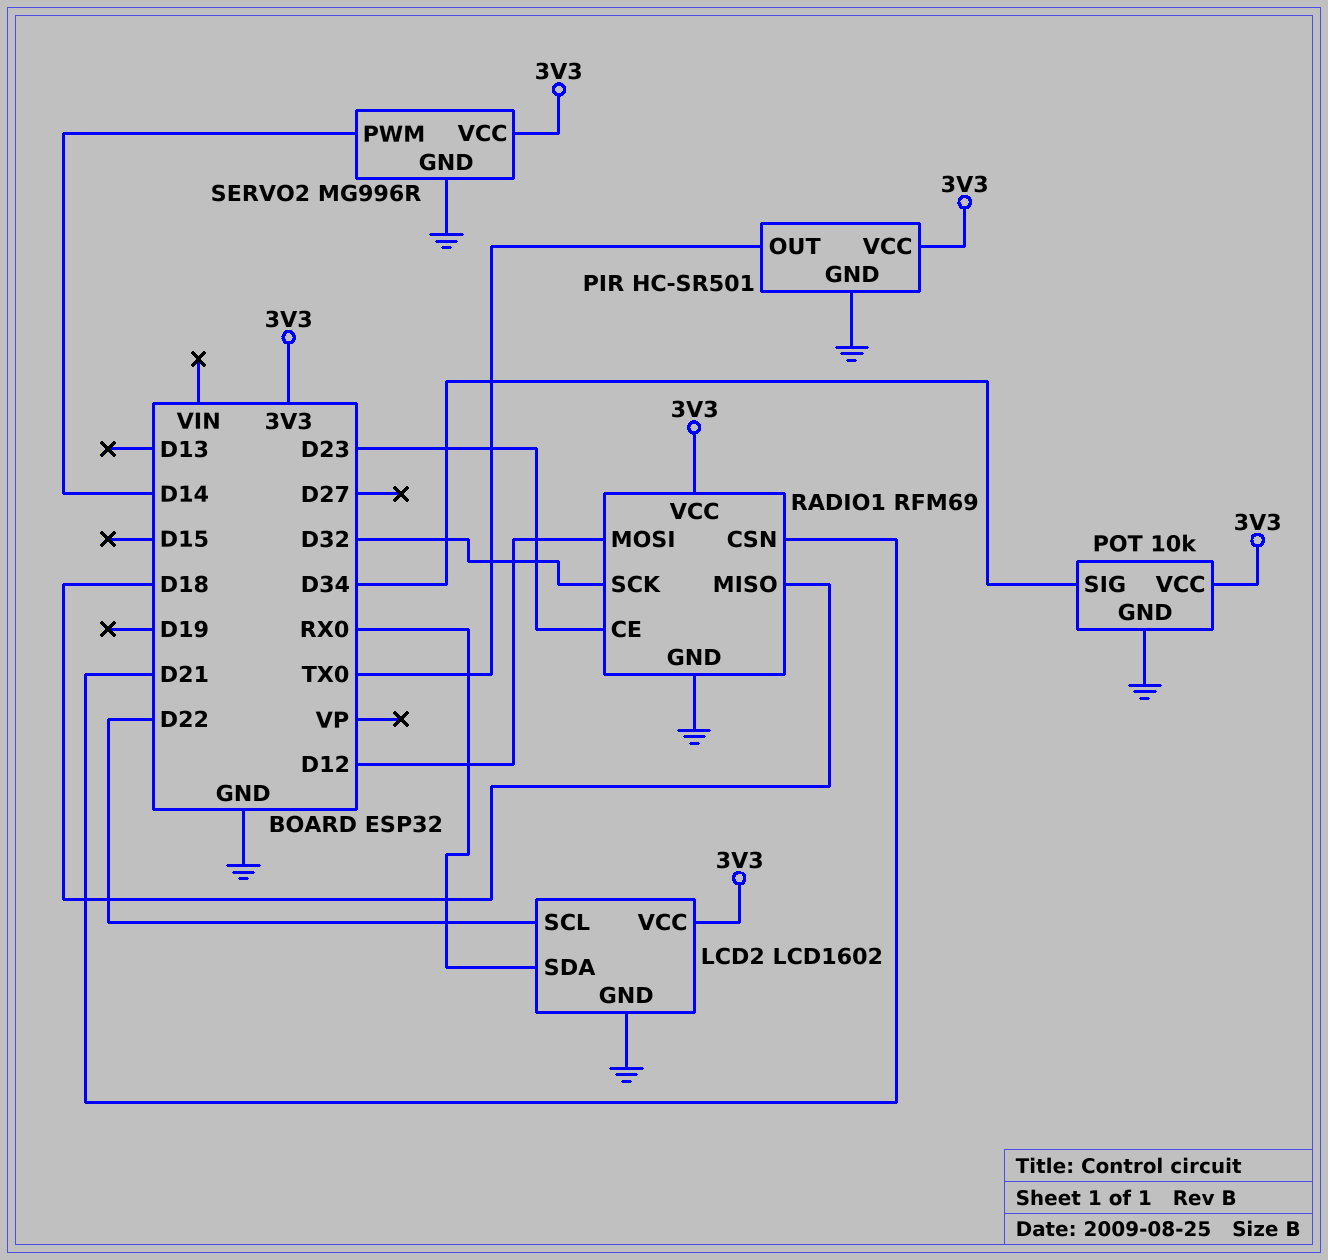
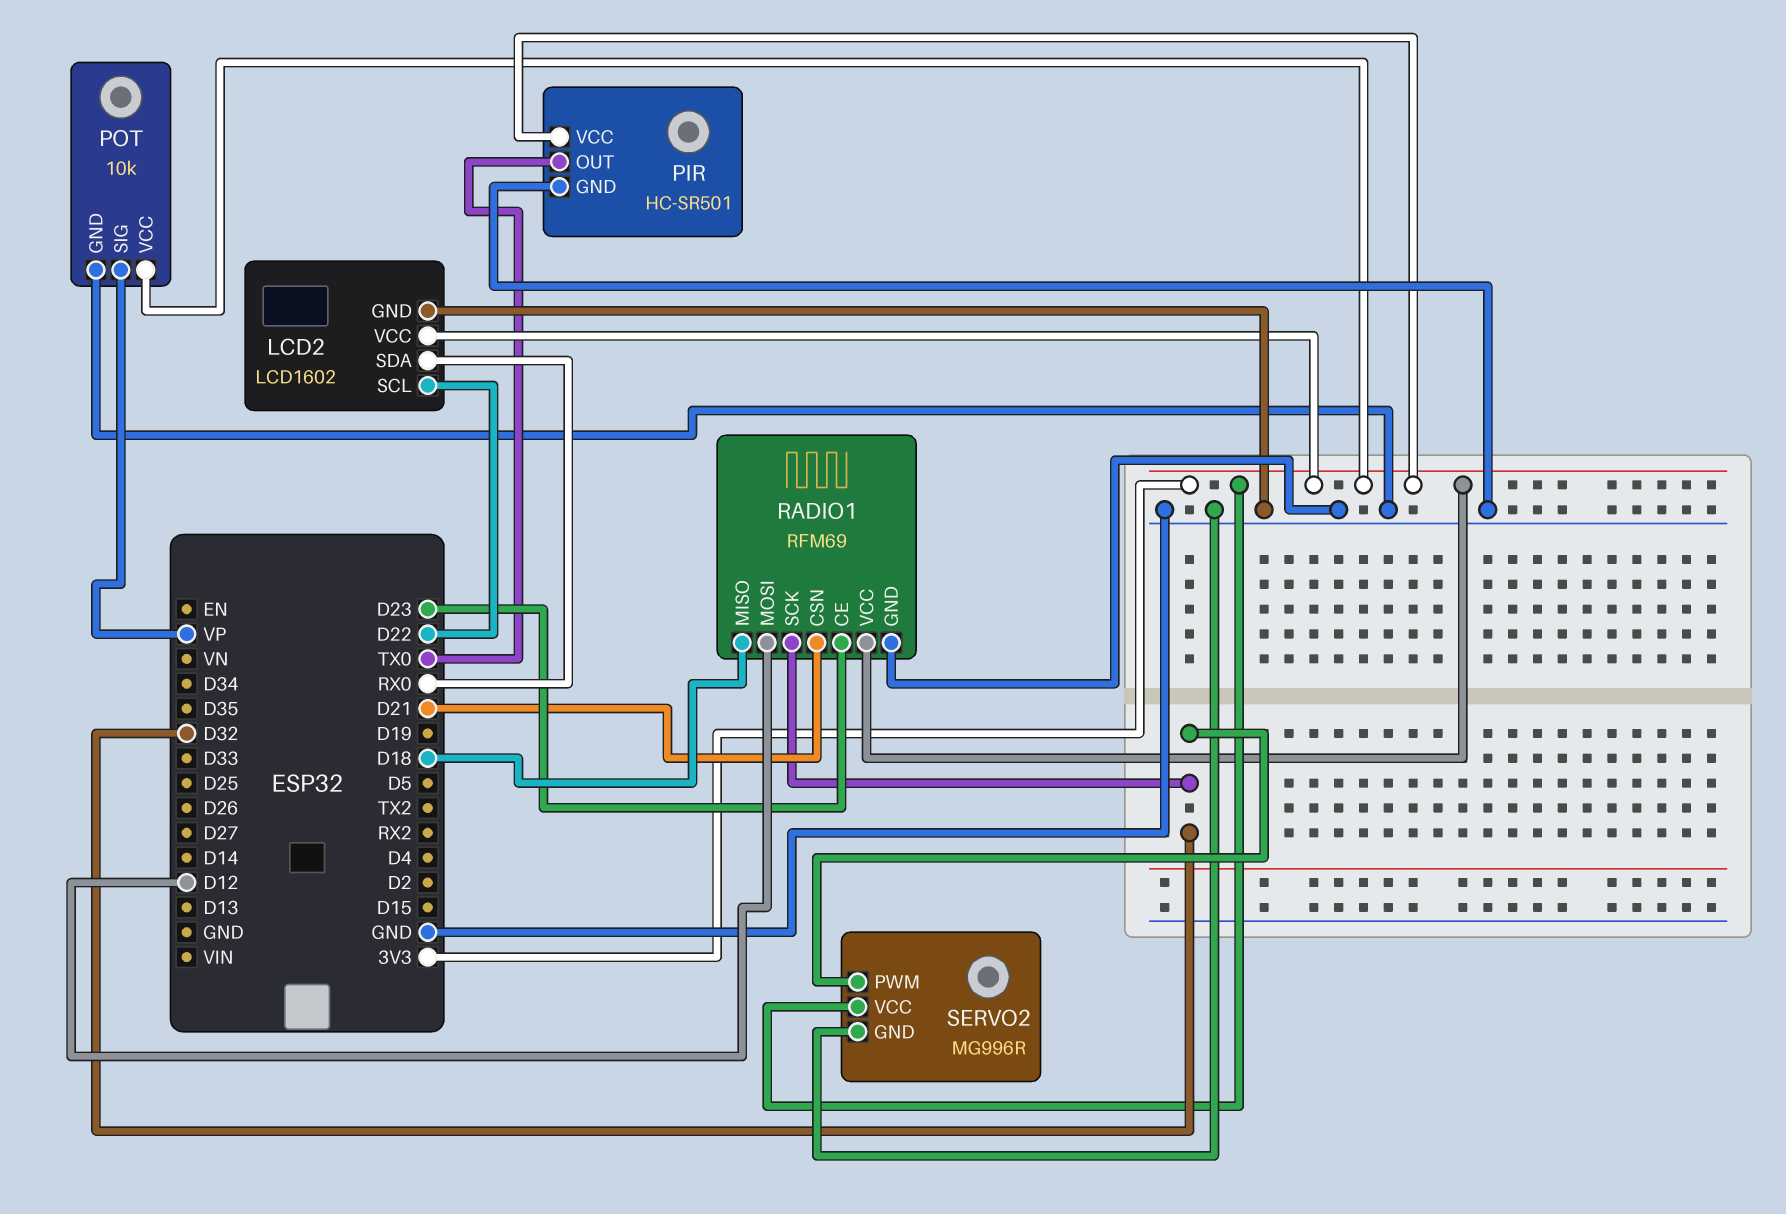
POT pin SIG: D34 -> VP
SERVO2 pin PWM: D14 -> D32

